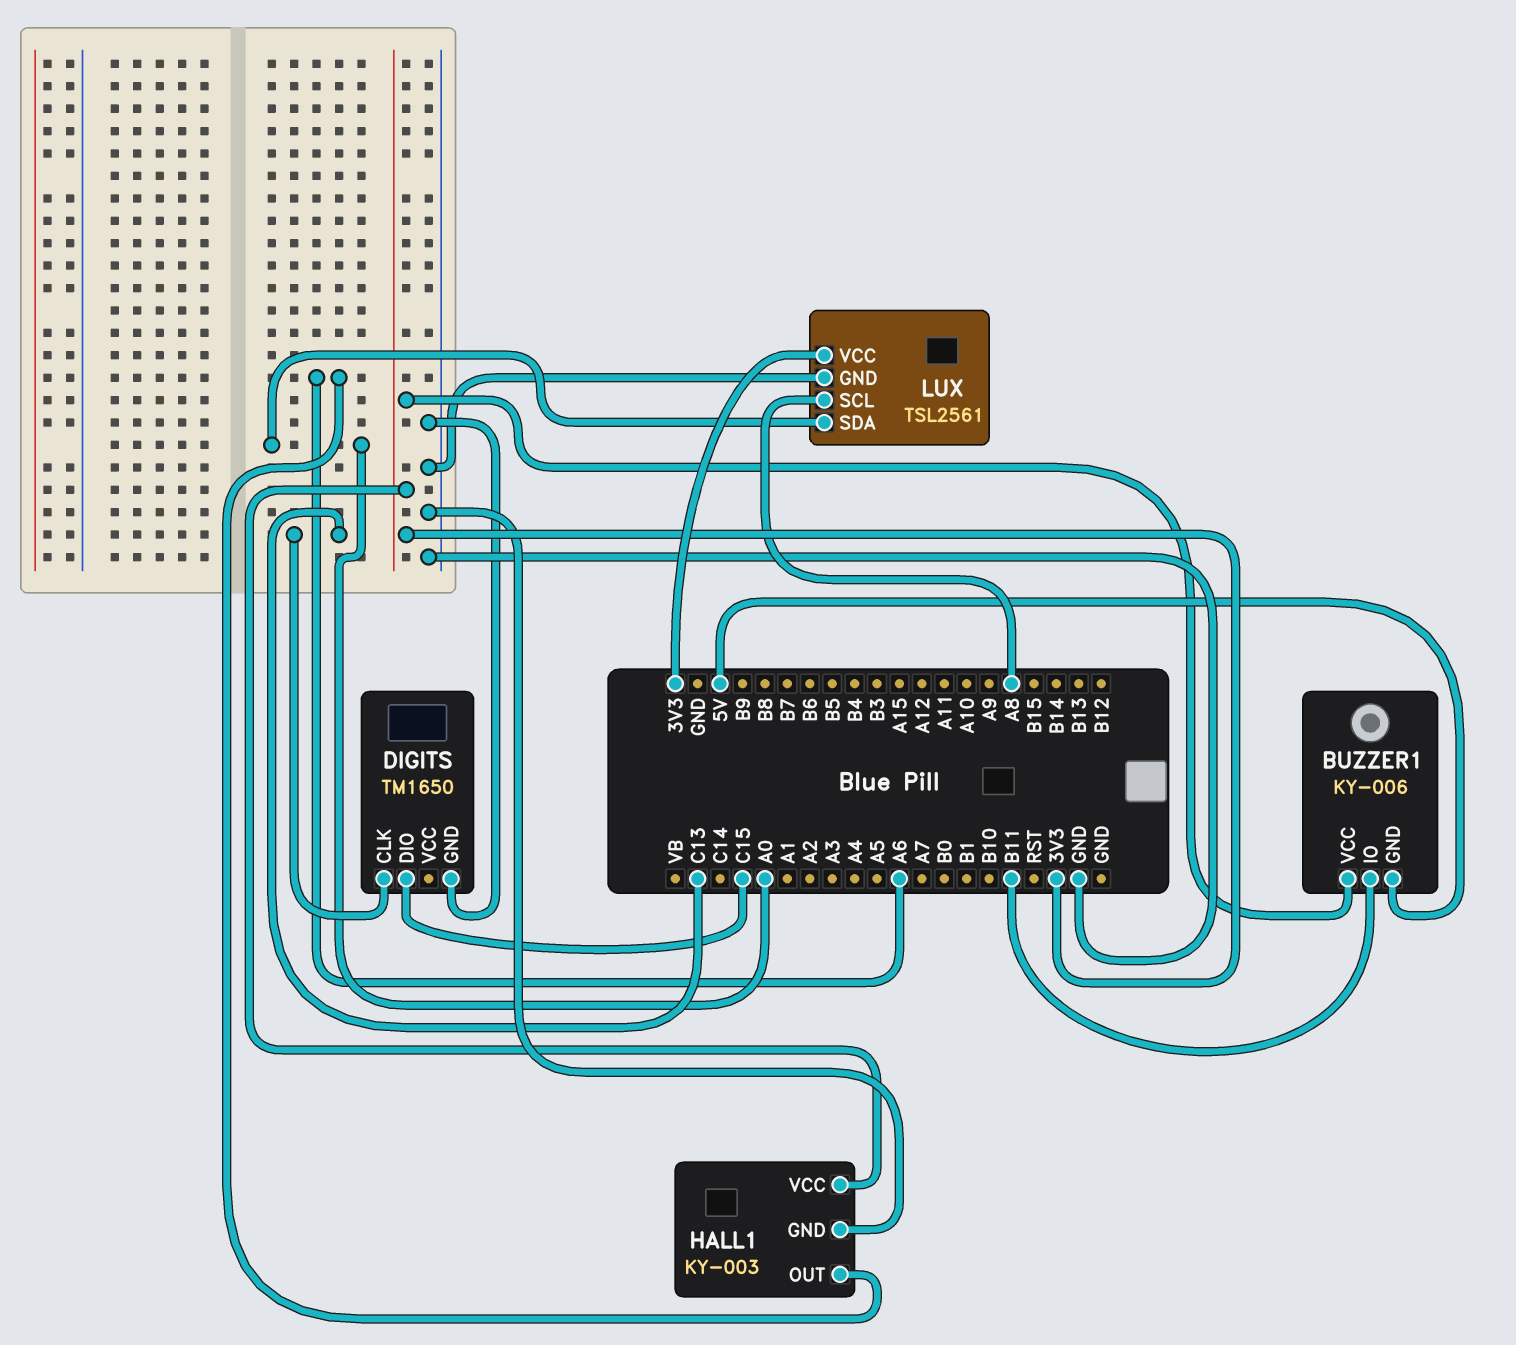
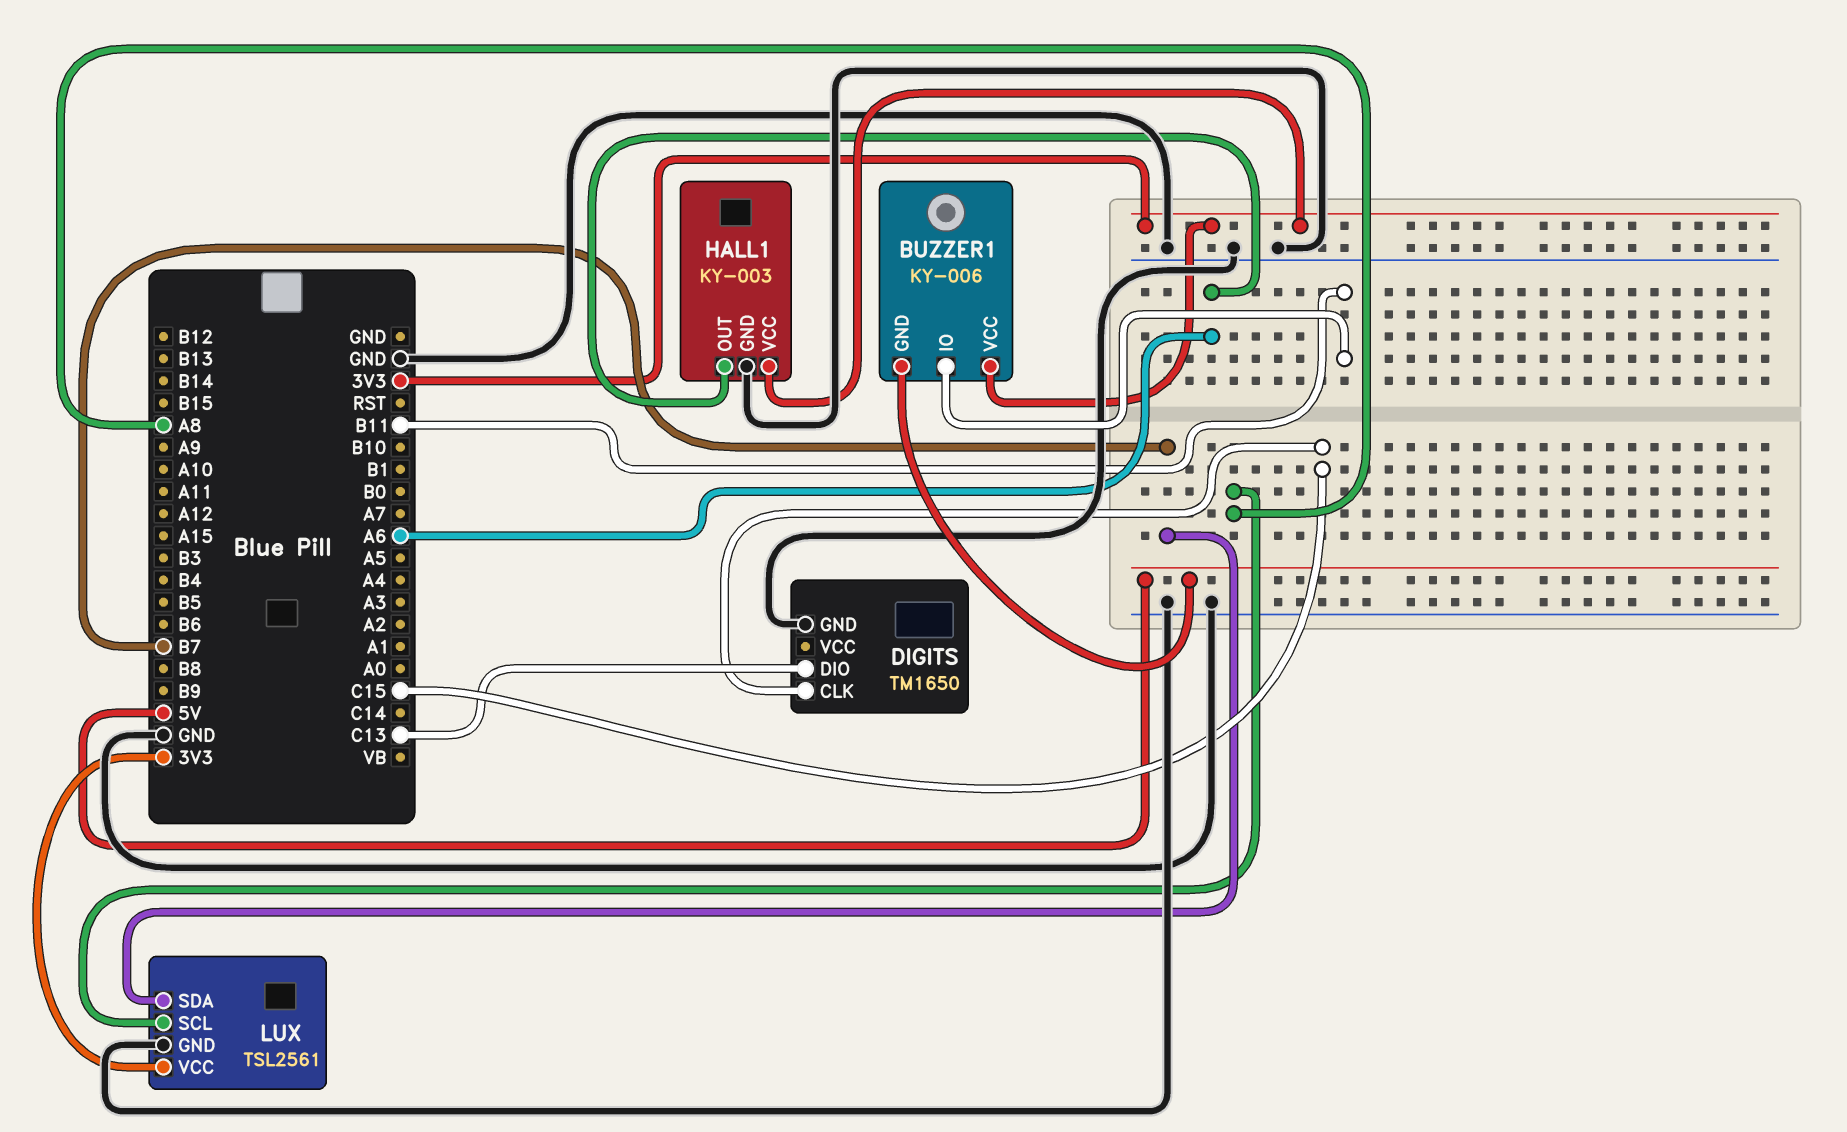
DIGITS pin CLK: C13 -> C15
DIGITS pin DIO: C15 -> C13
LUX pin SDA: A0 -> B7

